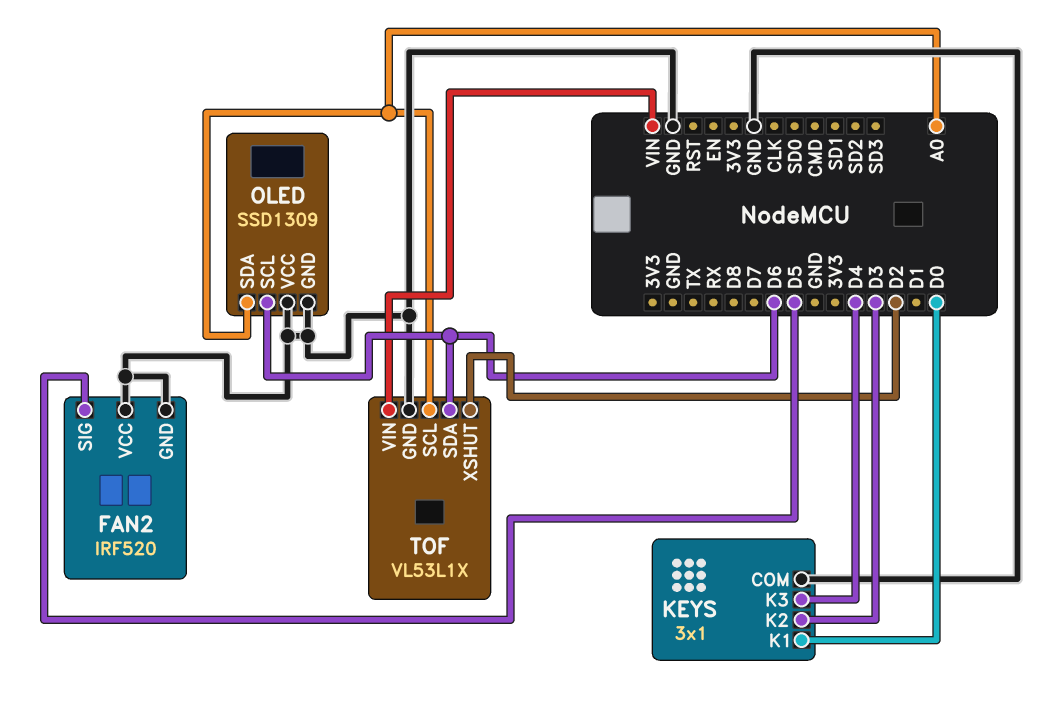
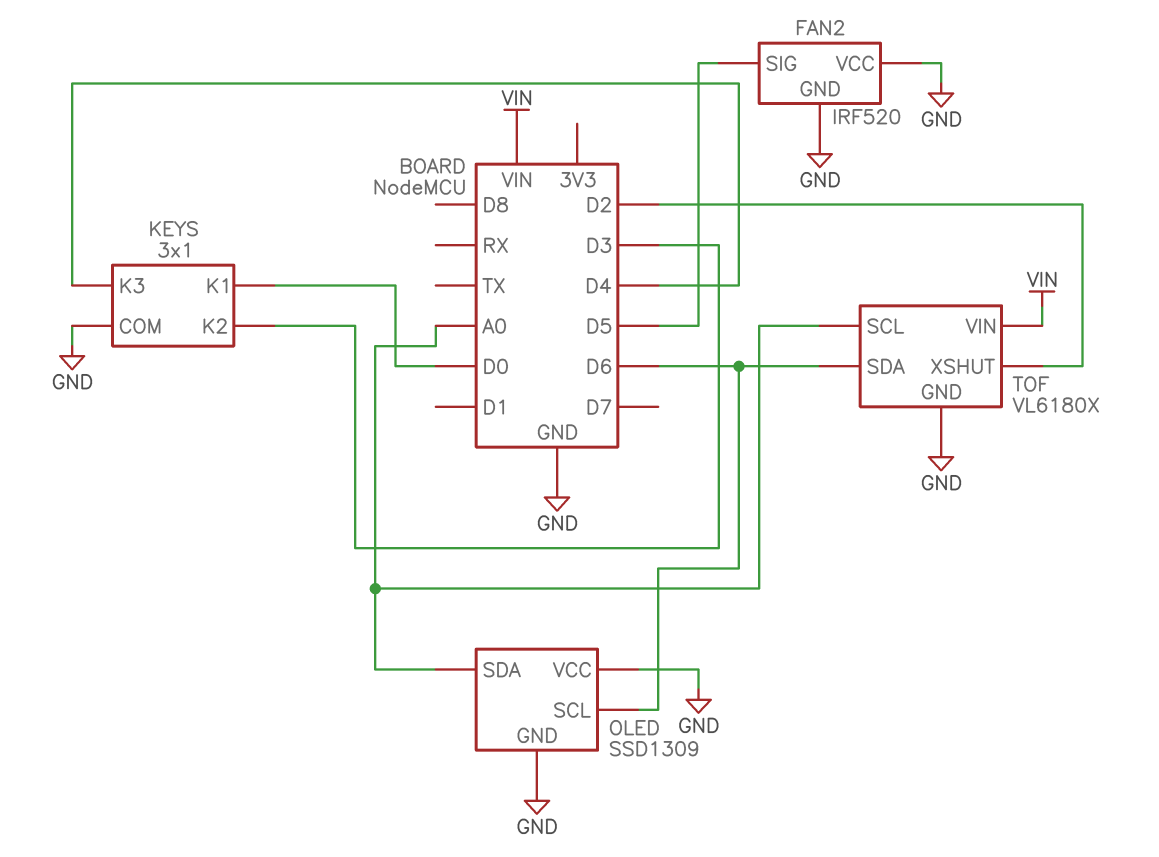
TOF: VL53L1X -> VL6180X

